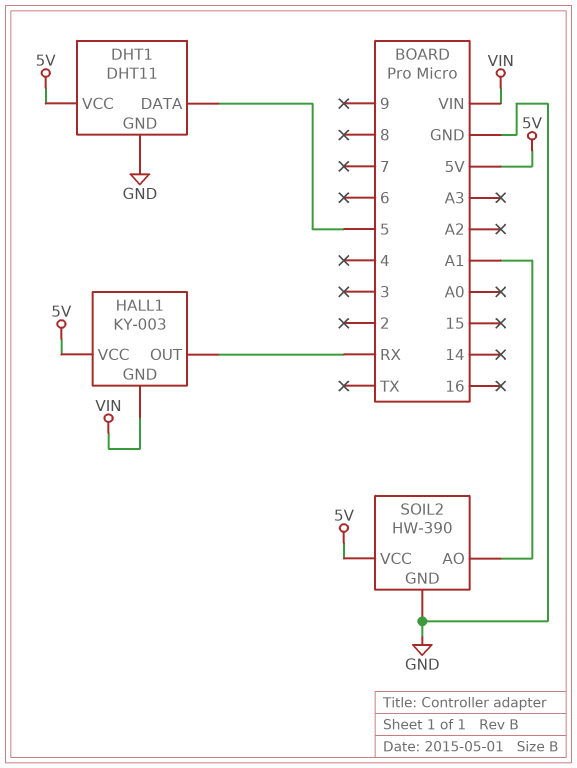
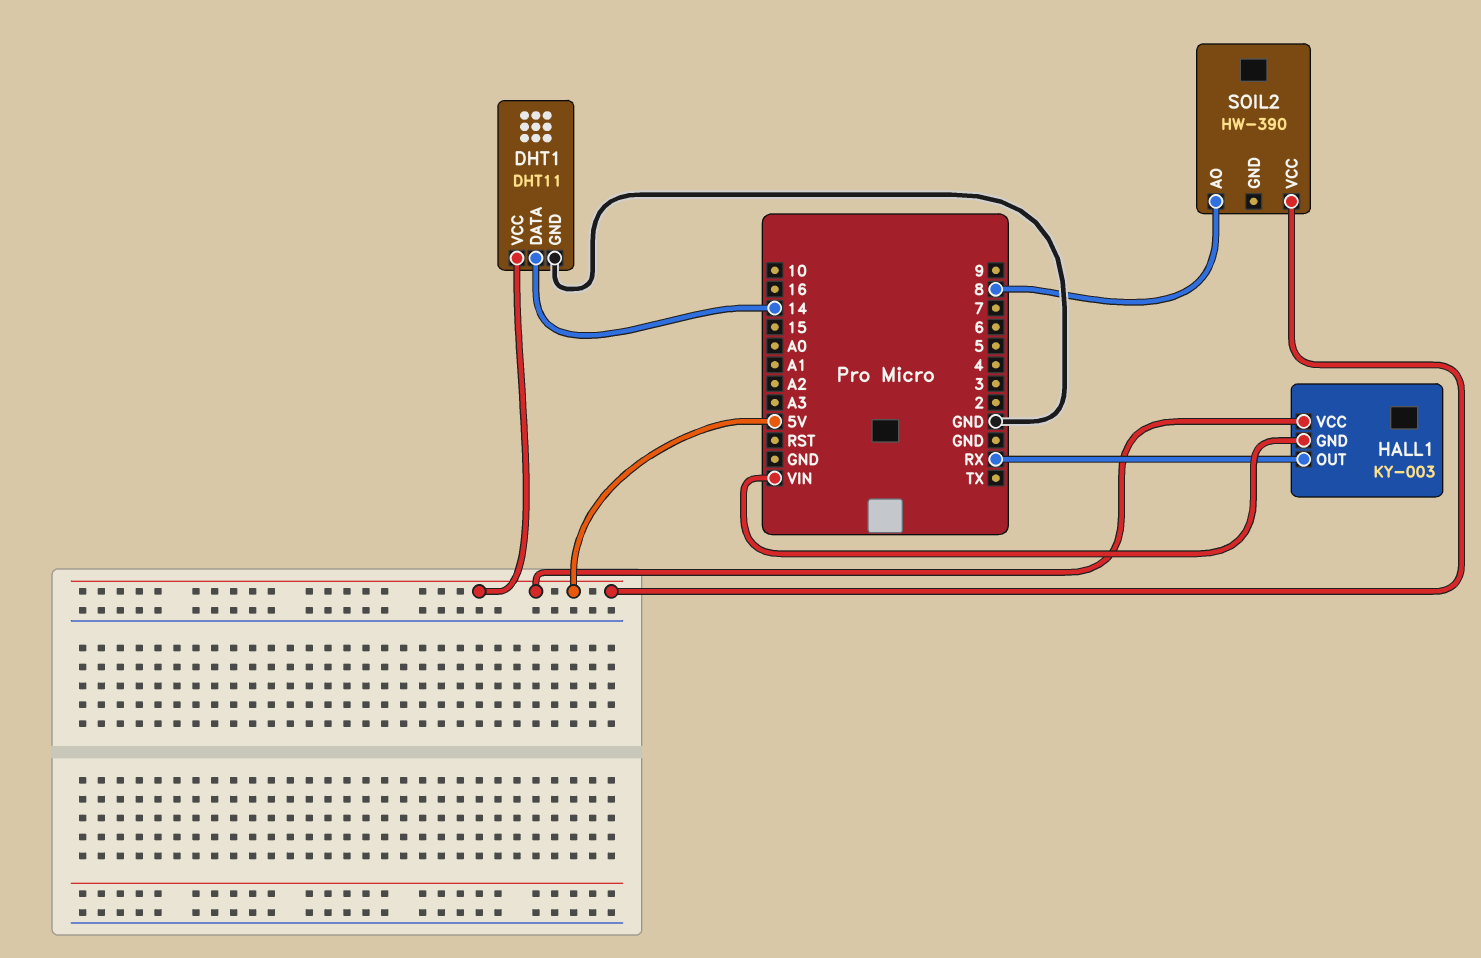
DHT1 pin DATA: 5 -> 14
SOIL2 pin AO: A1 -> 8
SOIL2 pin GND: GND -> none

